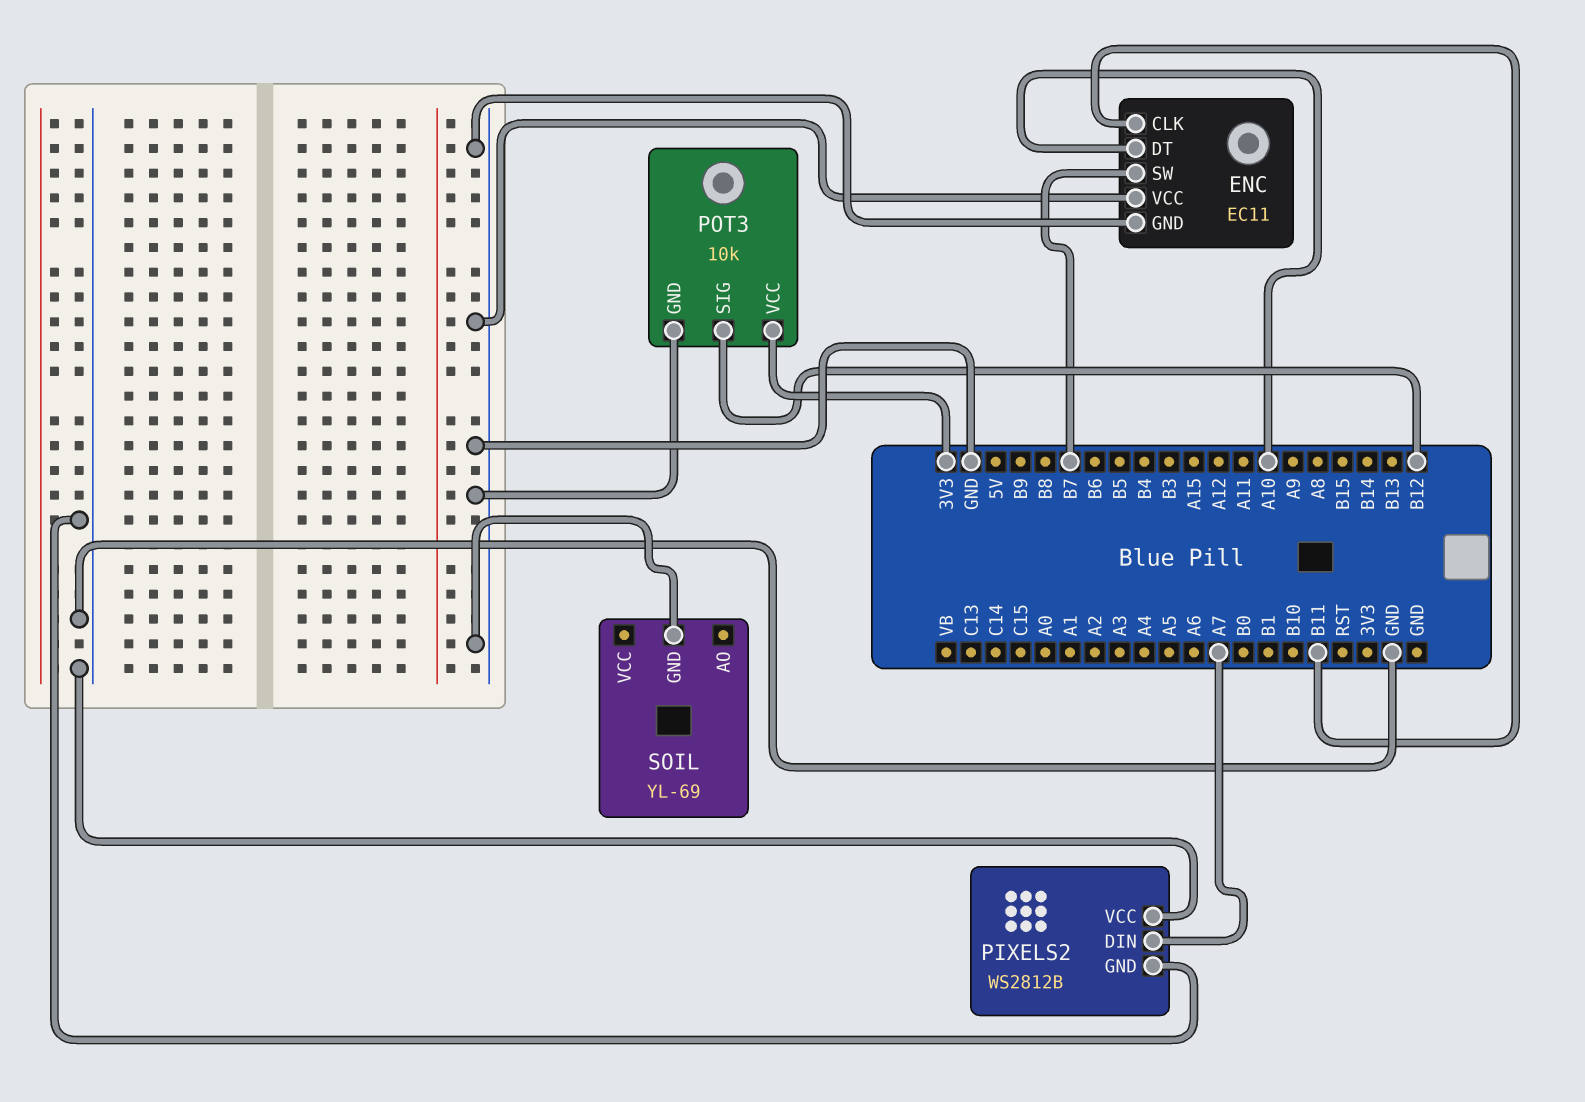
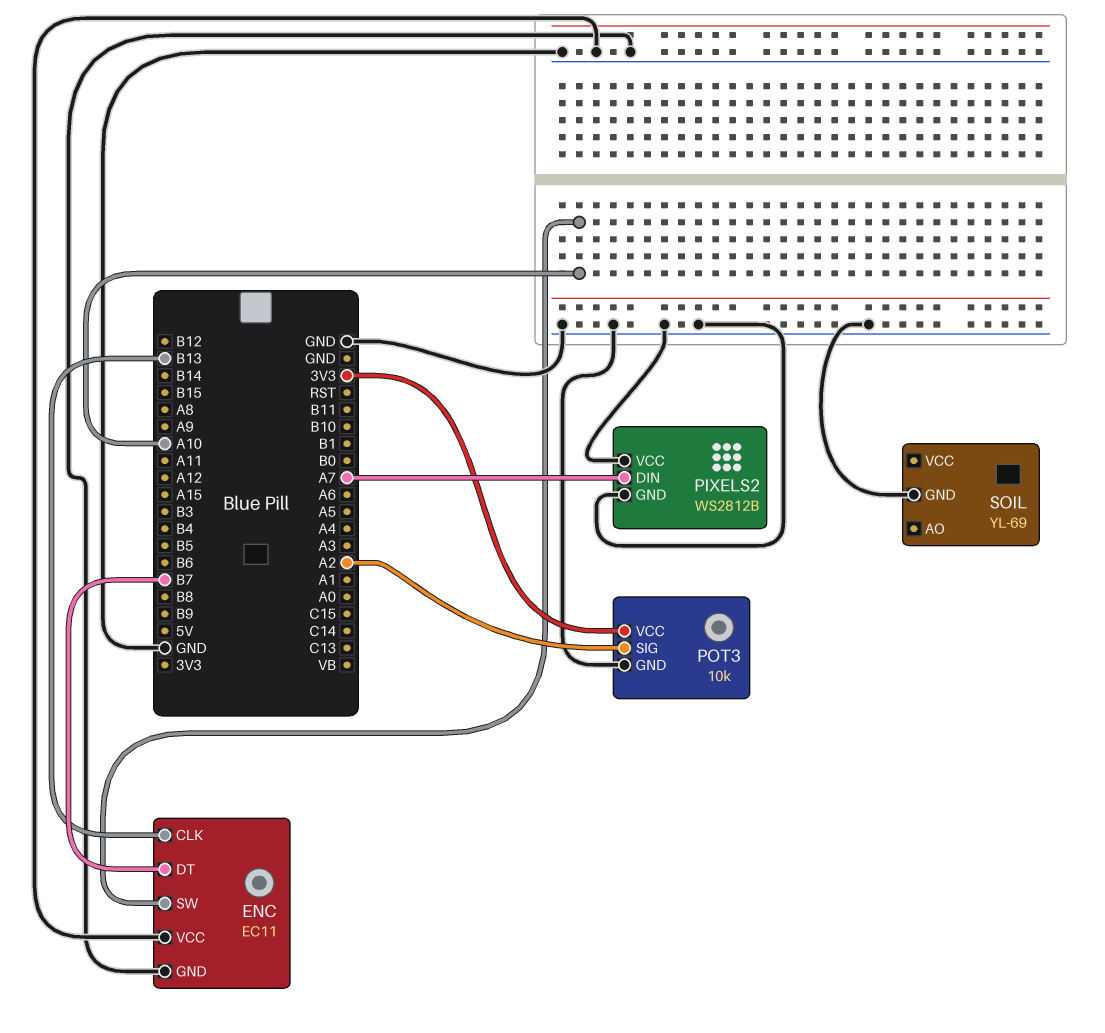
ENC pin CLK: B11 -> B13
ENC pin DT: A10 -> B7
ENC pin SW: B7 -> A10
POT3 pin SIG: B12 -> A2

